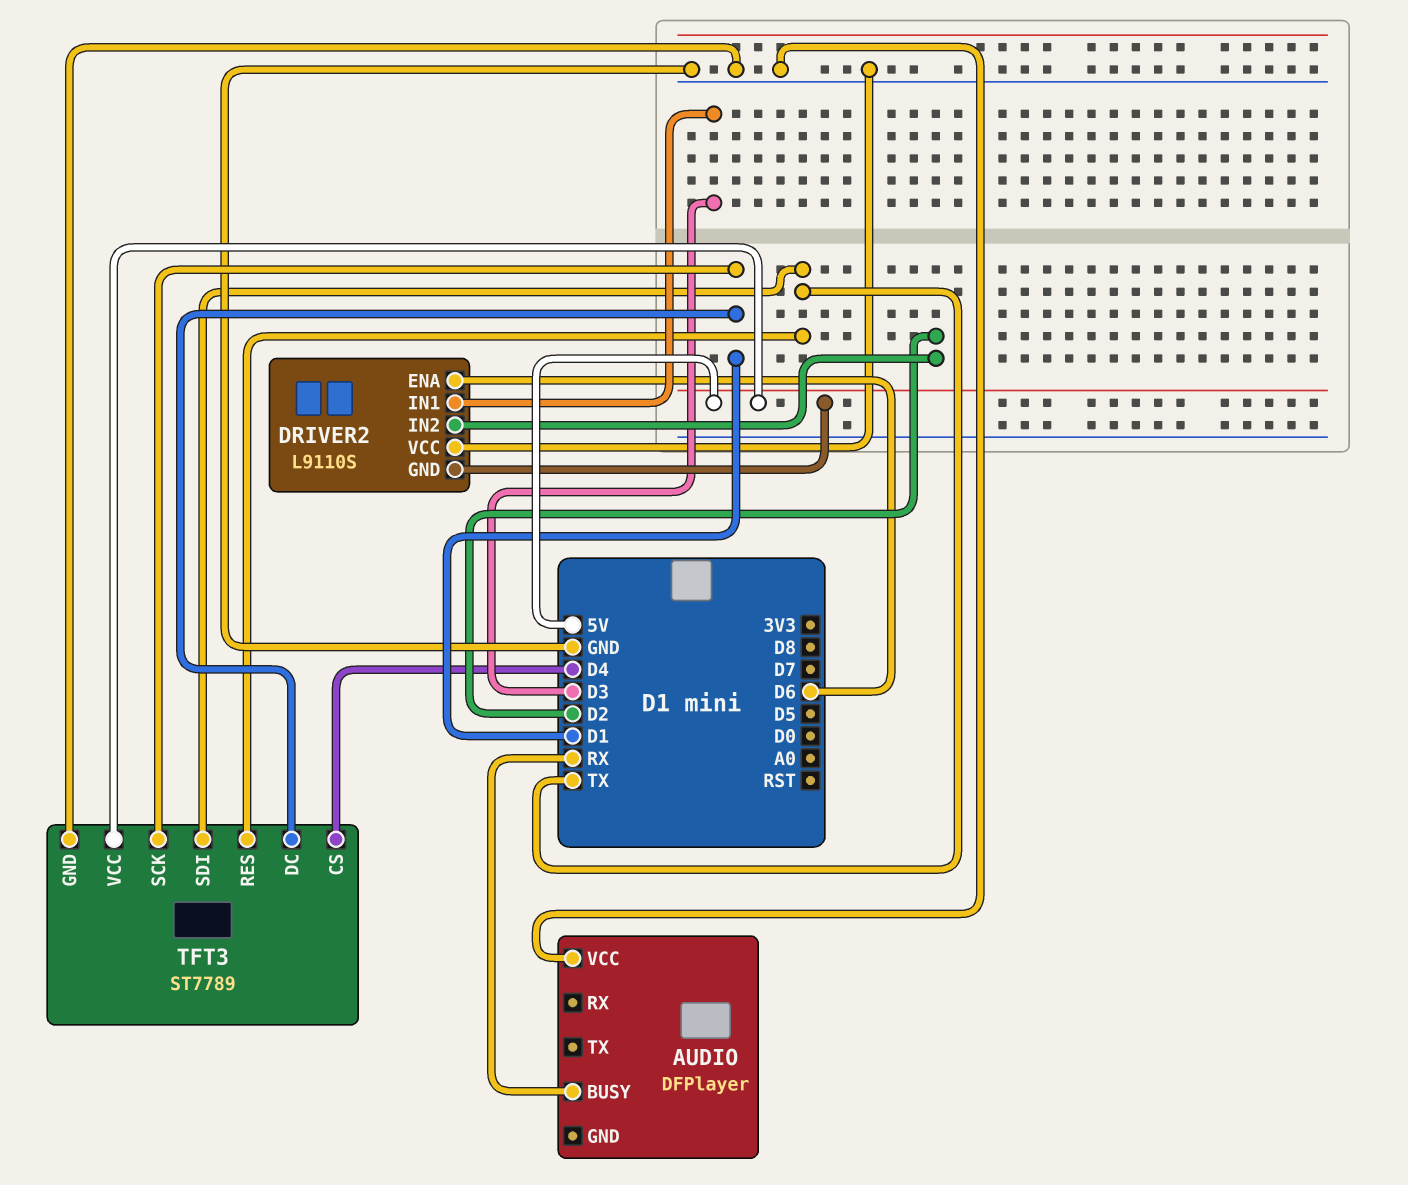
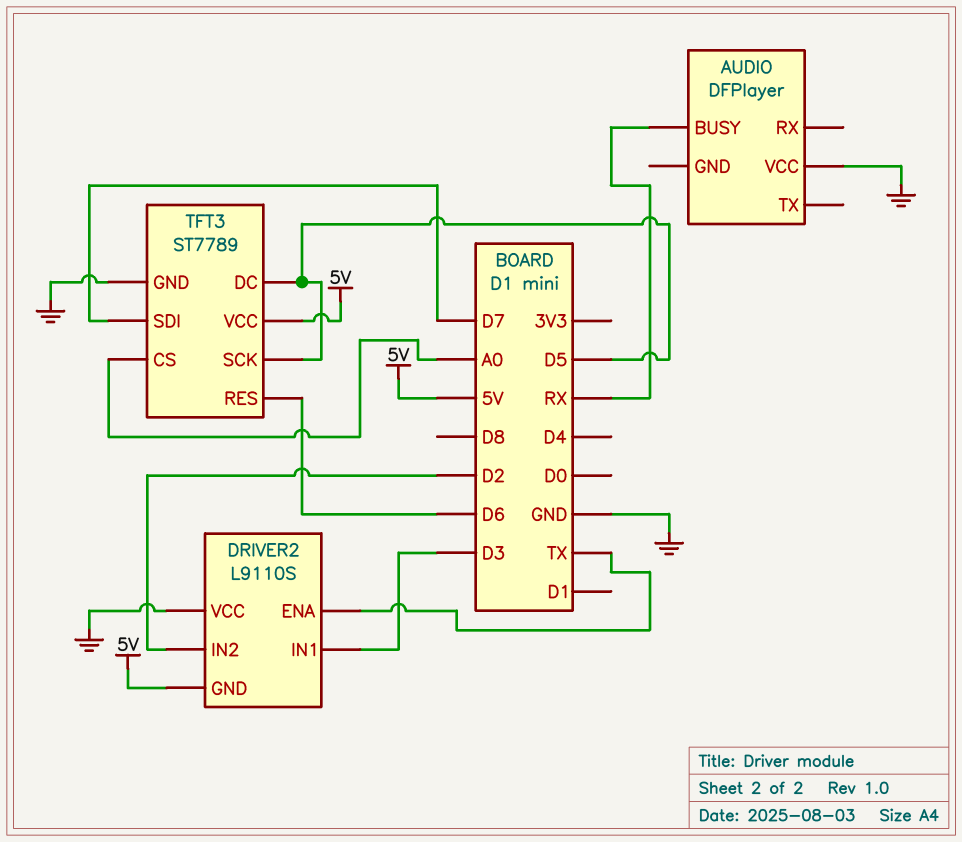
DRIVER2 pin ENA: D6 -> TX
TFT3 pin CS: D4 -> A0
TFT3 pin DC: D1 -> D5
TFT3 pin RES: TX -> D6
TFT3 pin SCK: D1 -> D5
TFT3 pin SDI: TX -> D7

